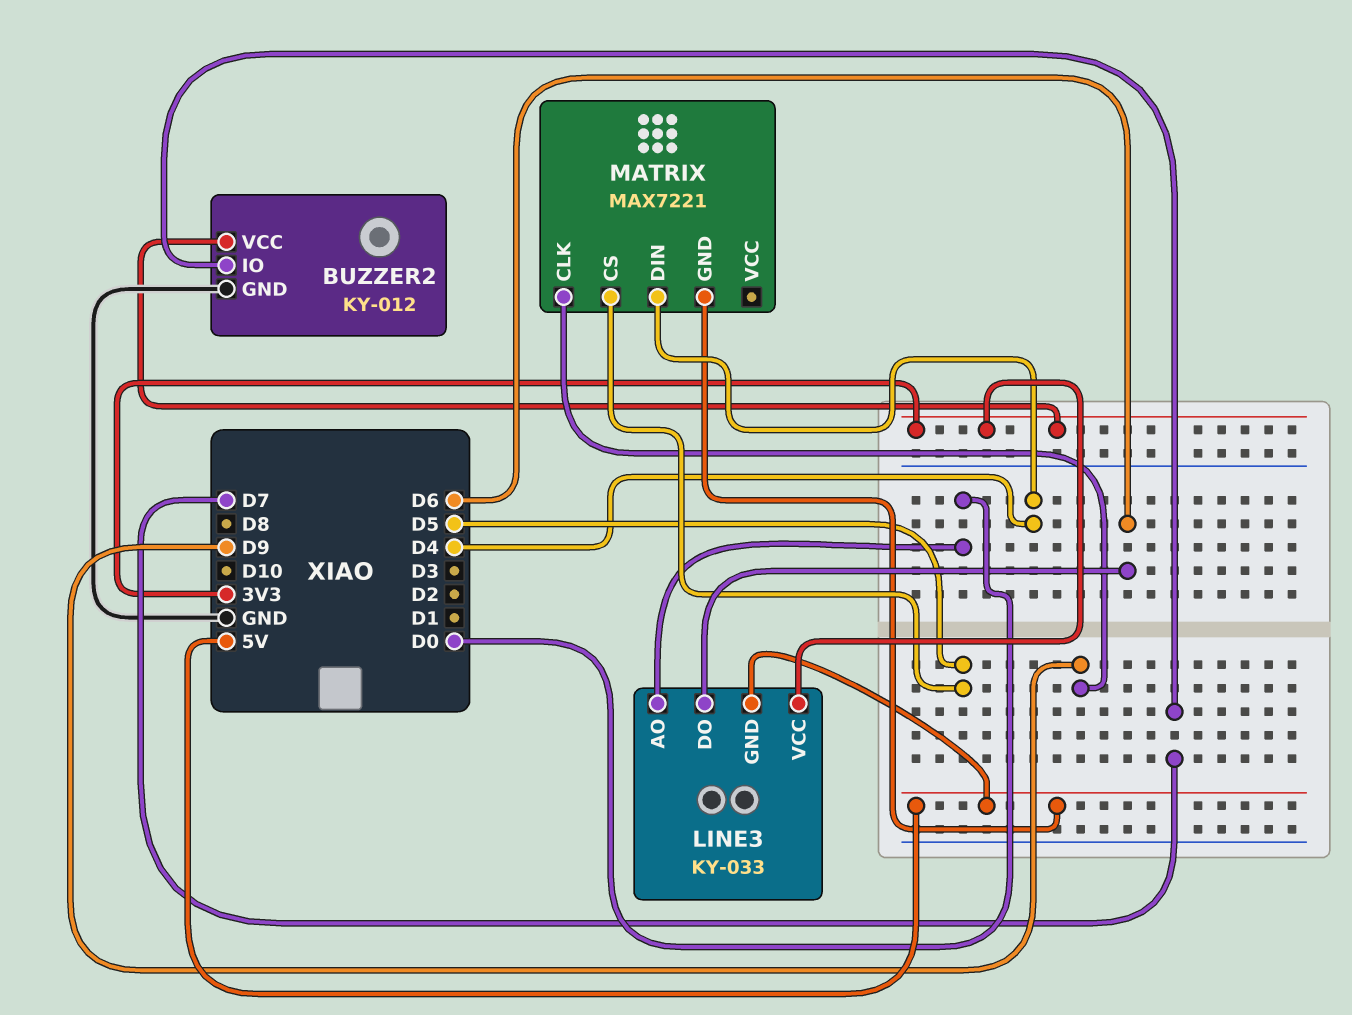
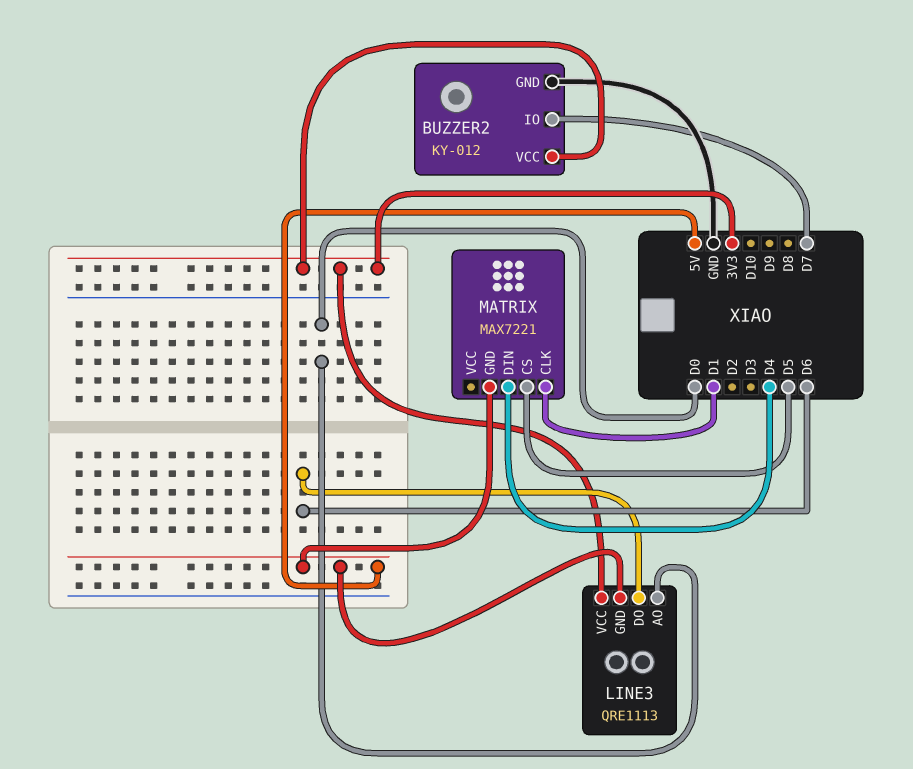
LINE3: KY-033 -> QRE1113
MATRIX pin CLK: D9 -> D1

